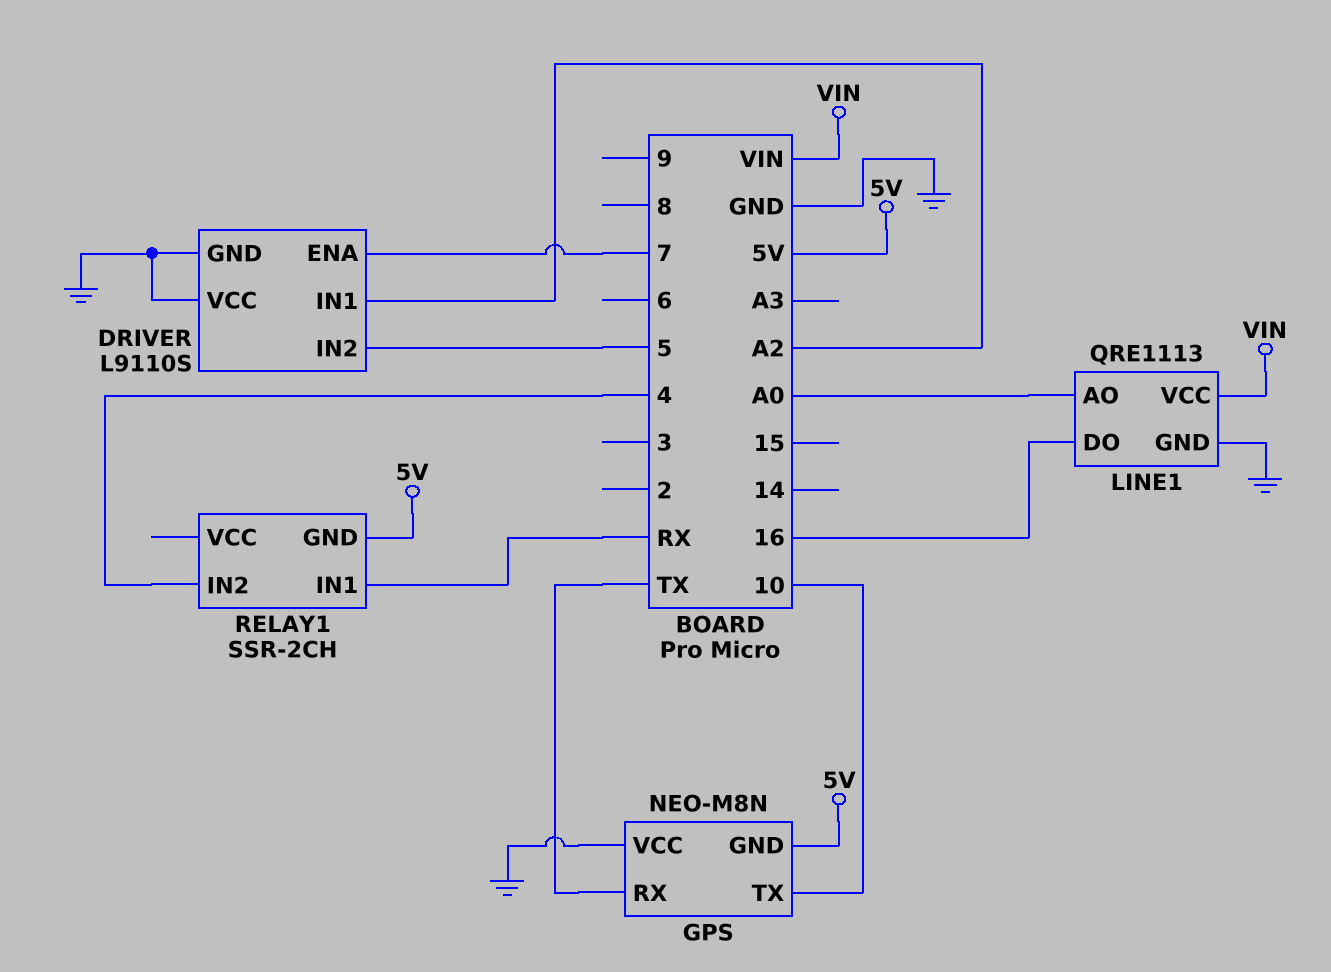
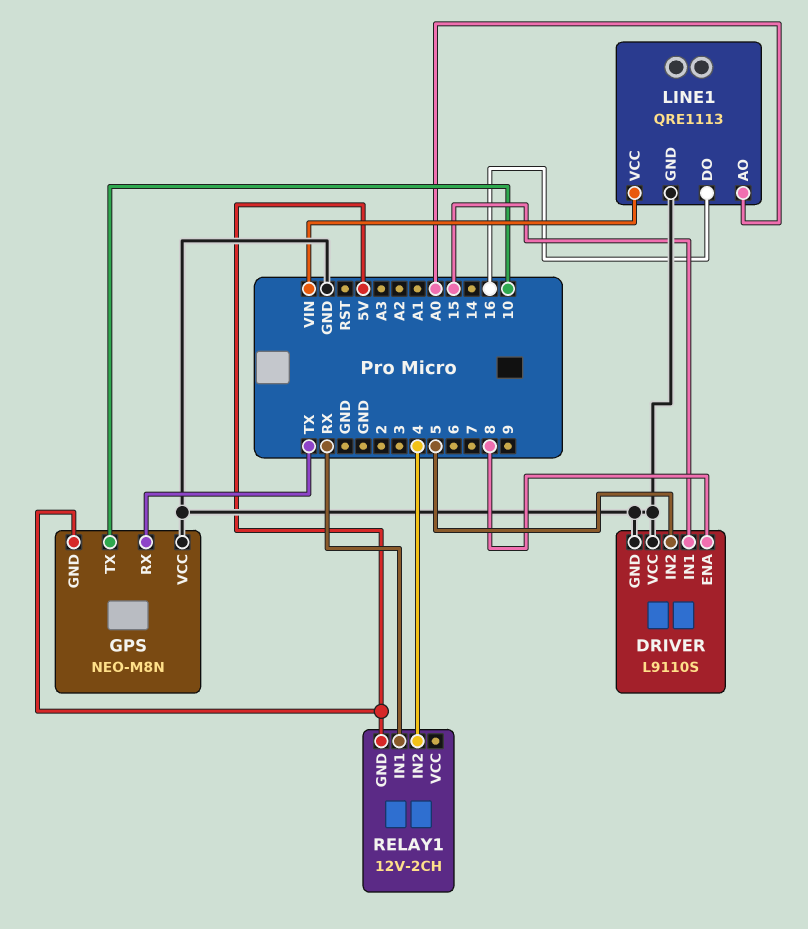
DRIVER pin ENA: 7 -> 8
DRIVER pin IN1: A2 -> 15
RELAY1: SSR-2CH -> 12V-2CH

